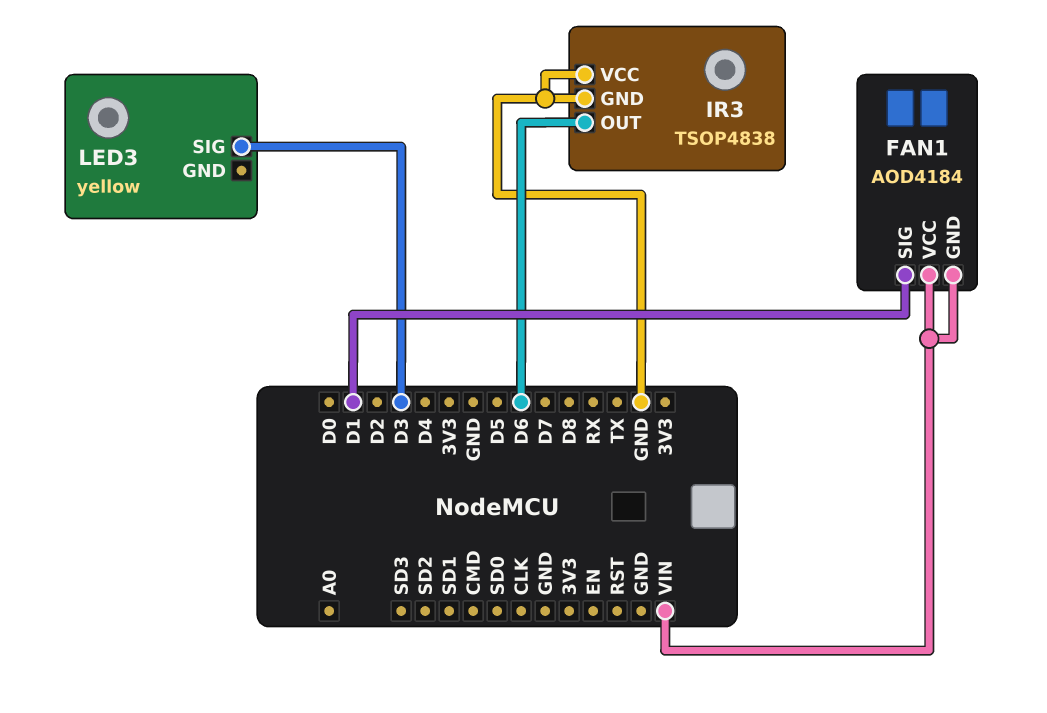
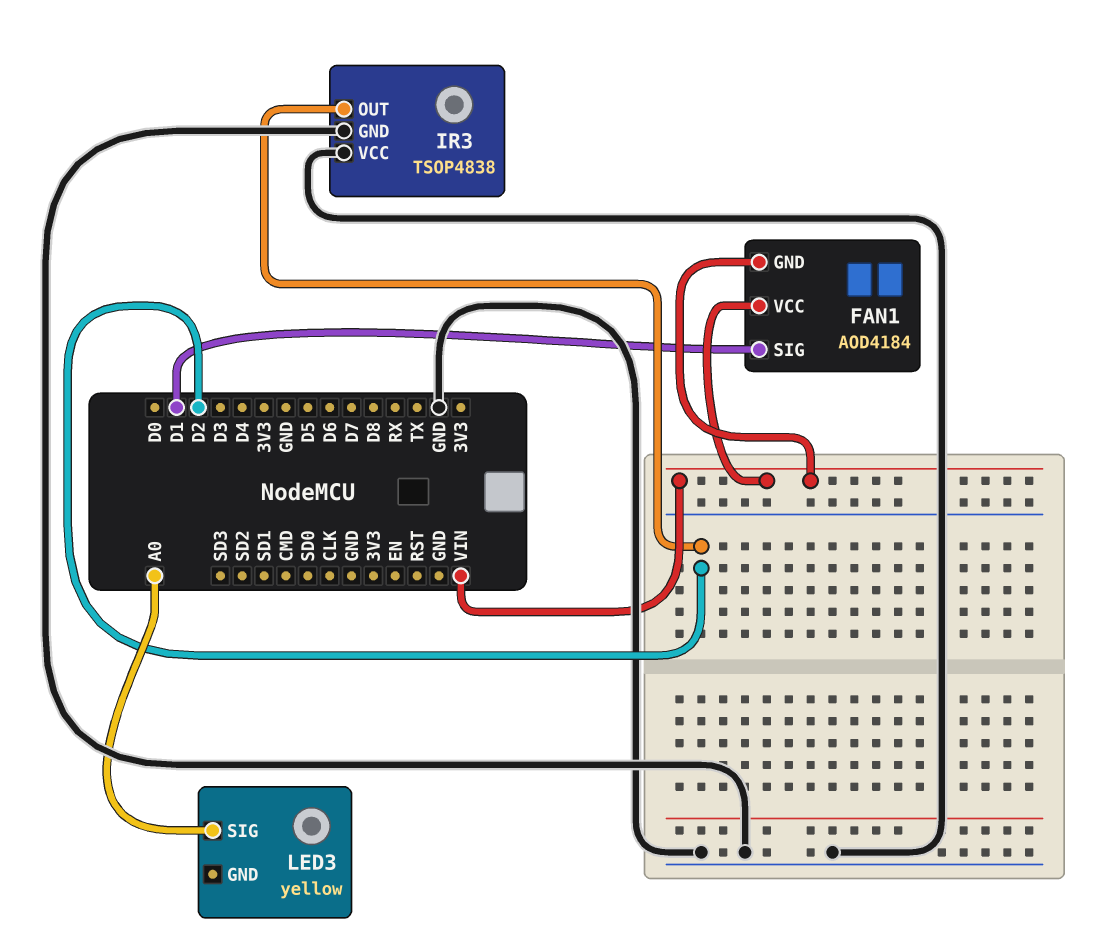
IR3 pin OUT: D6 -> D2
LED3 pin SIG: D3 -> A0

